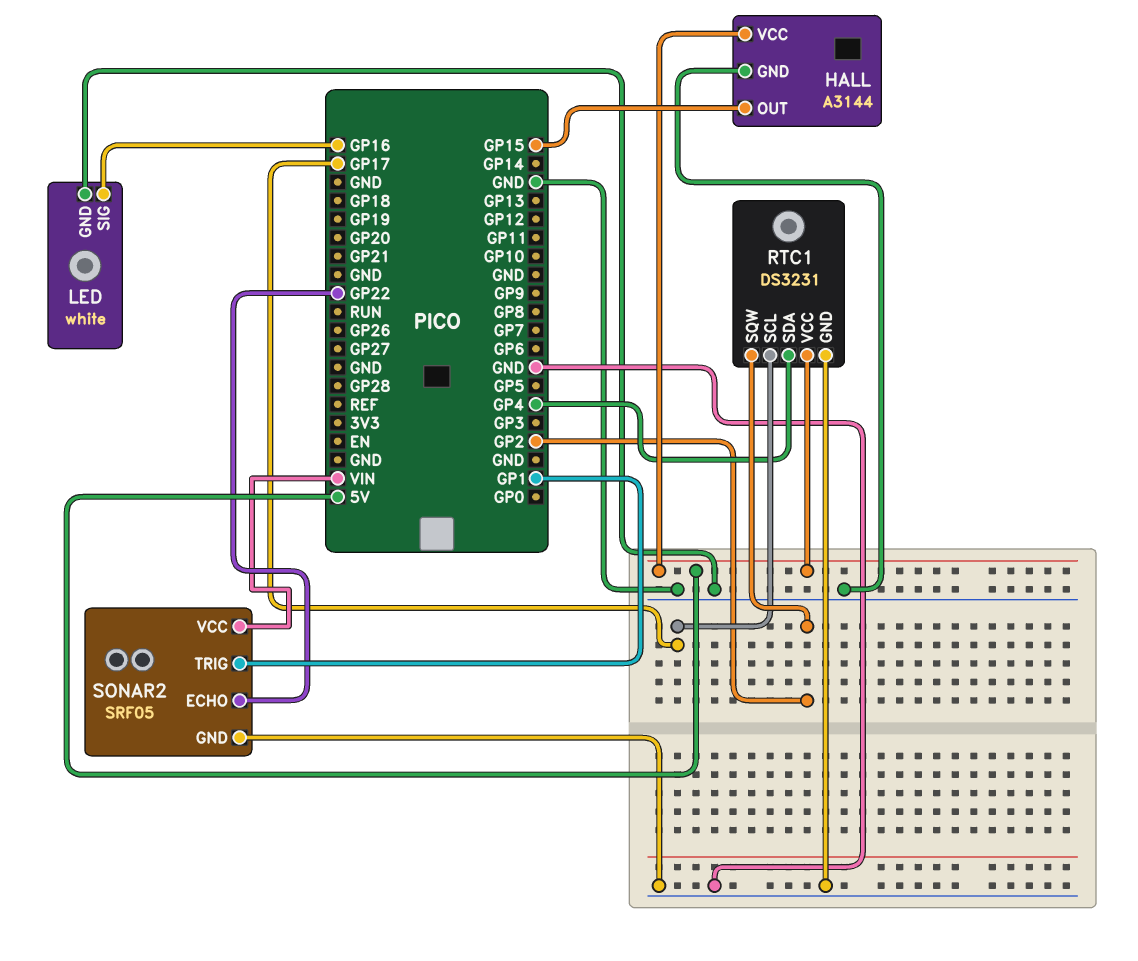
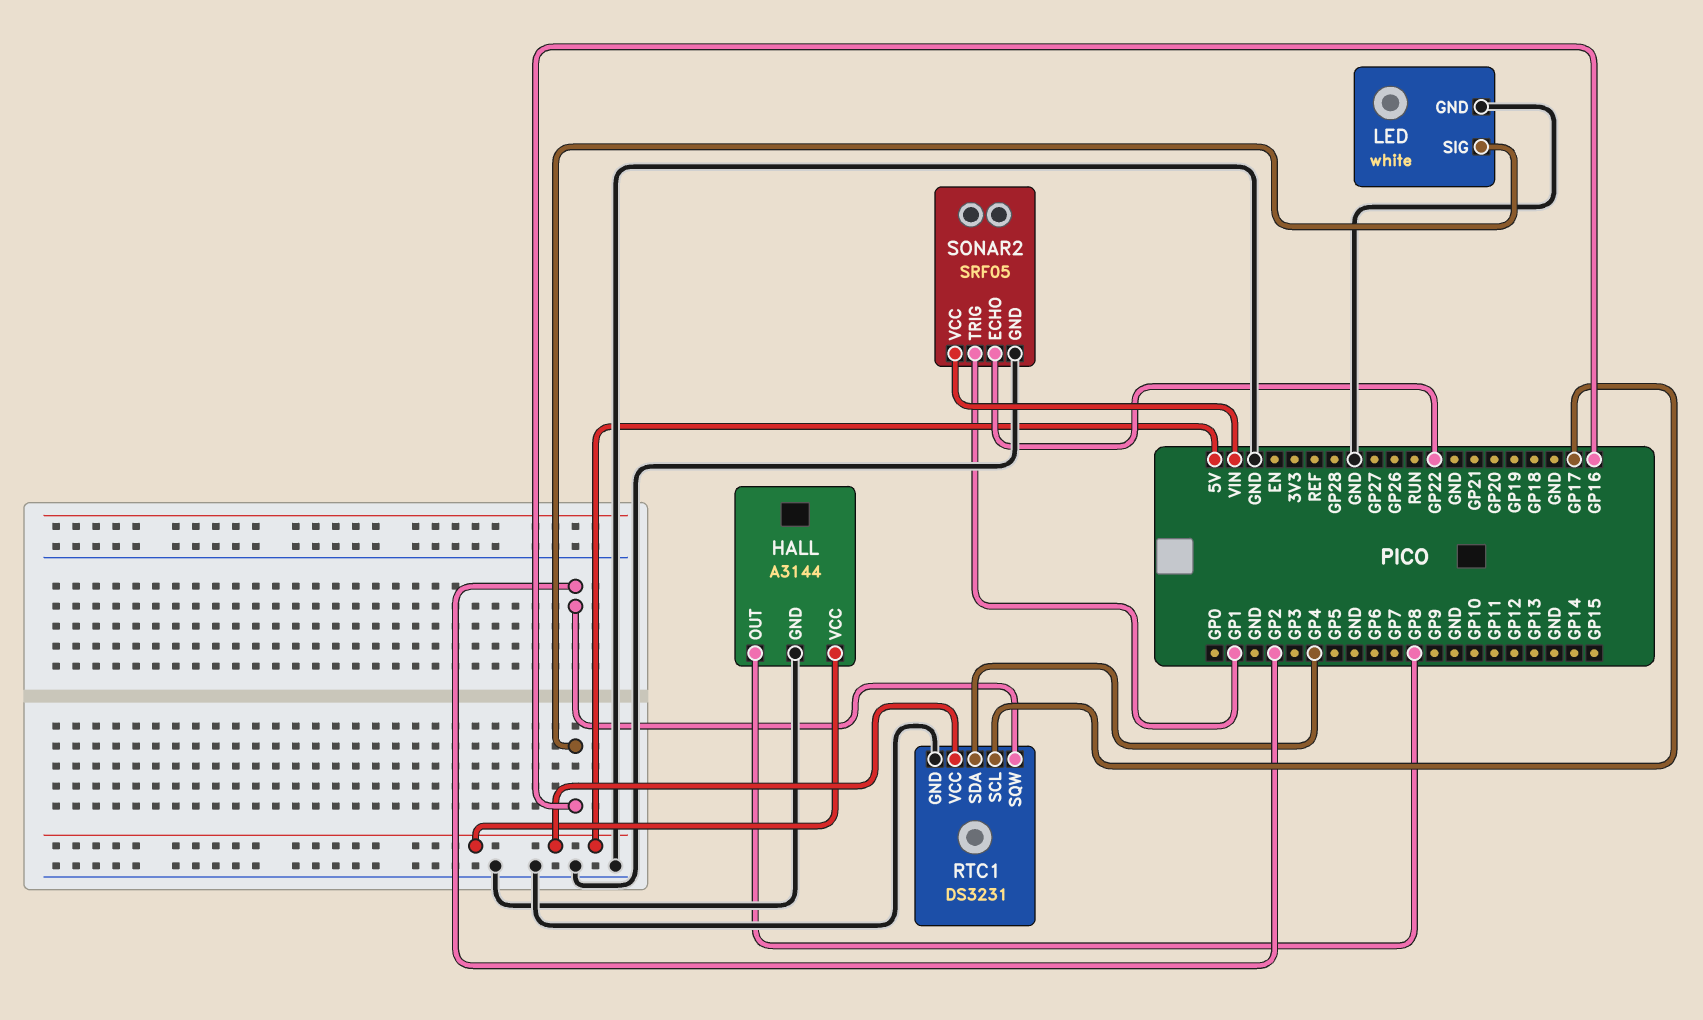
HALL pin OUT: GP15 -> GP8

